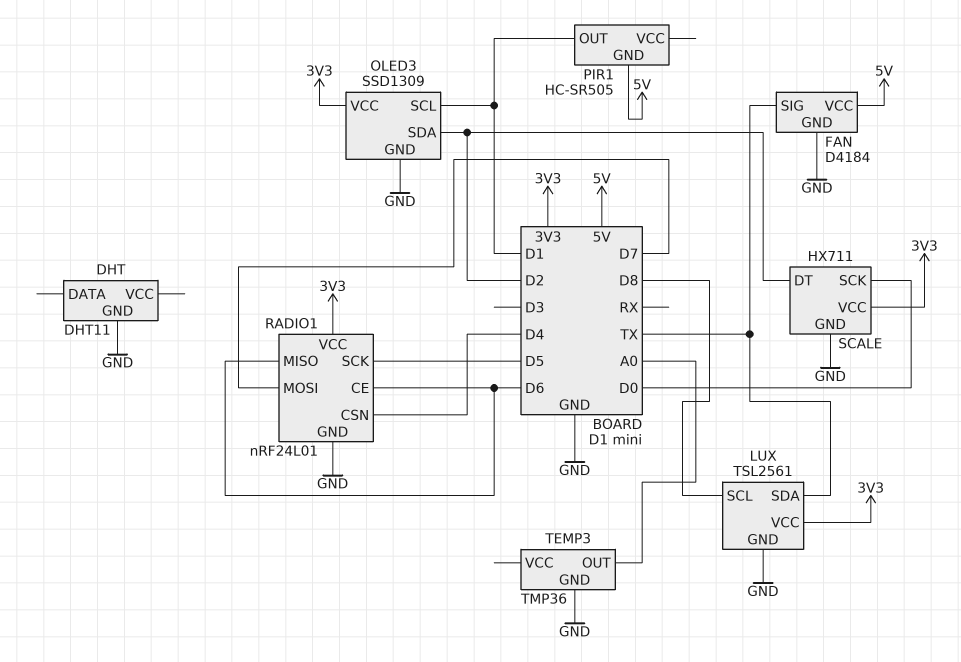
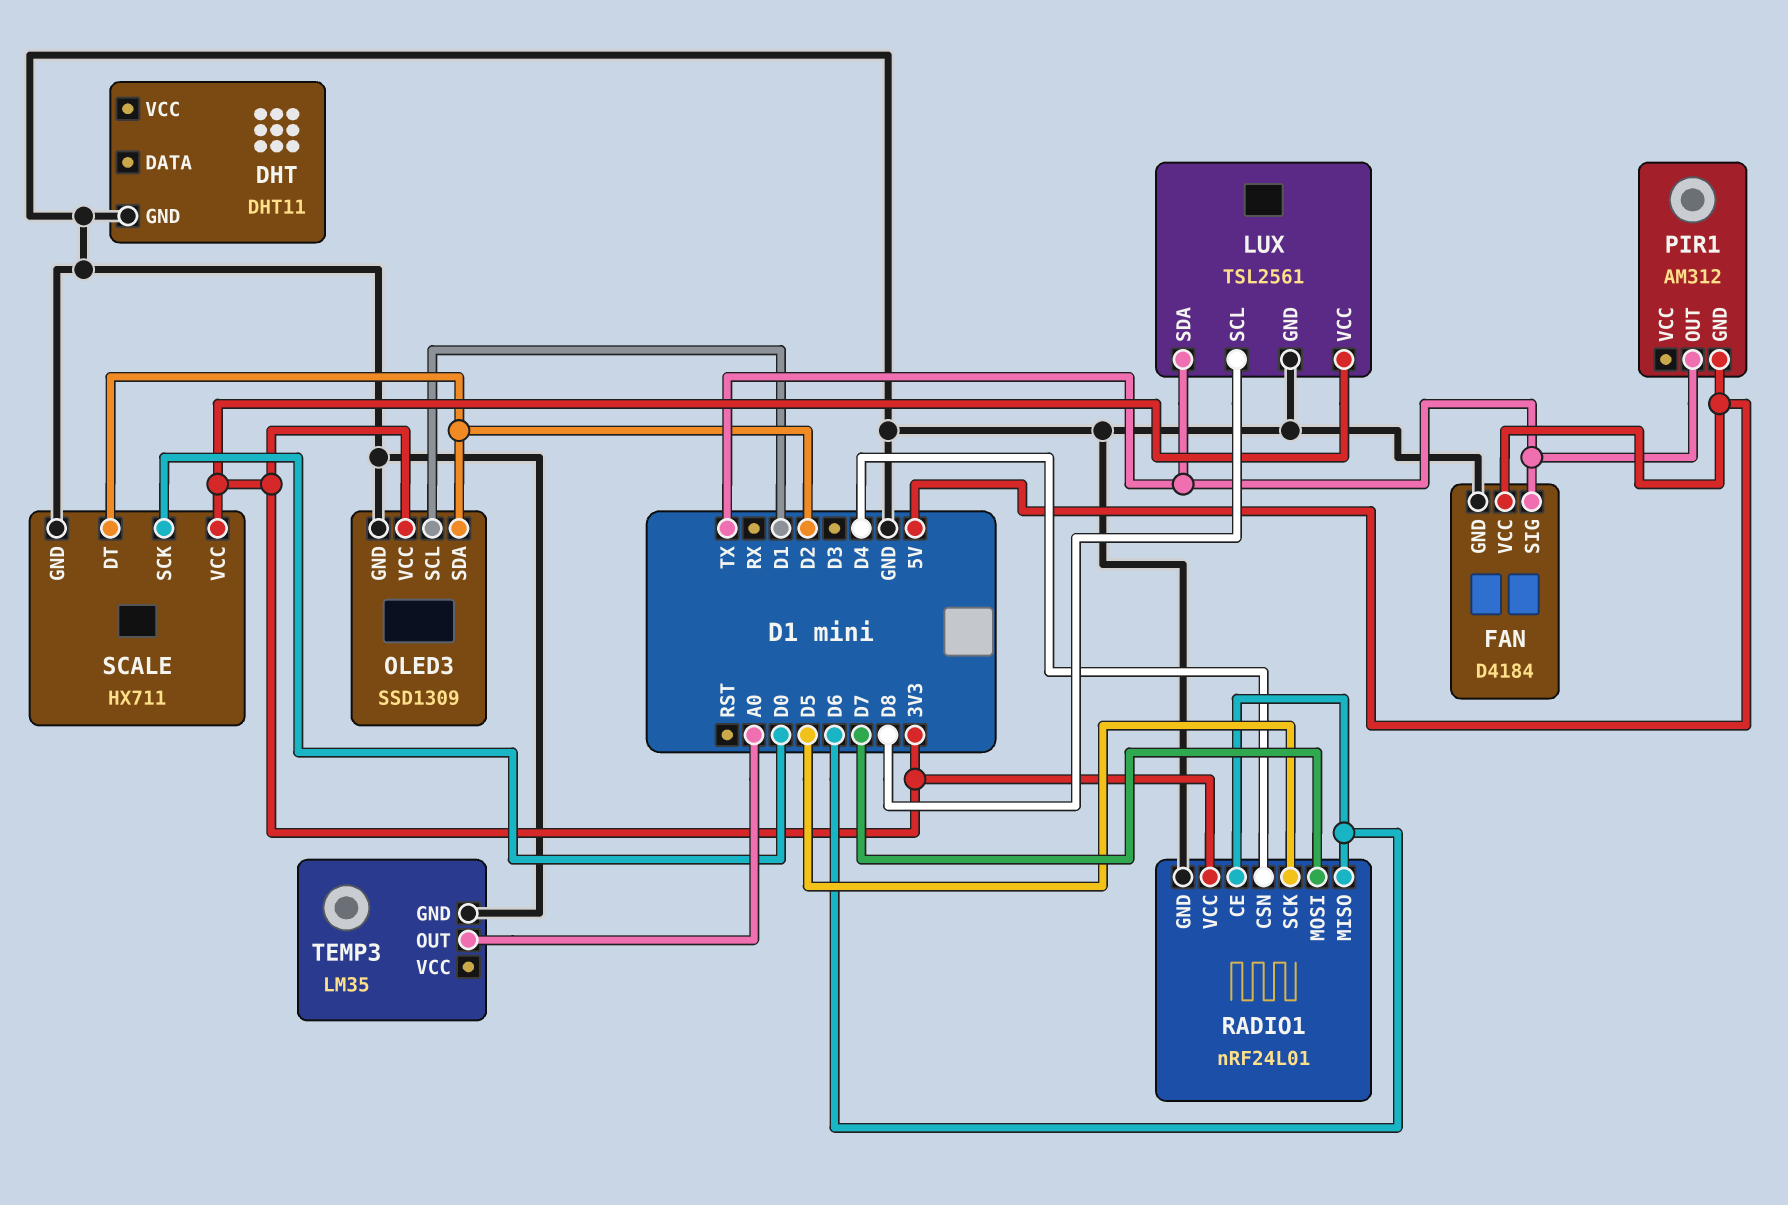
PIR1: HC-SR505 -> AM312
PIR1 pin OUT: D1 -> TX
TEMP3: TMP36 -> LM35

